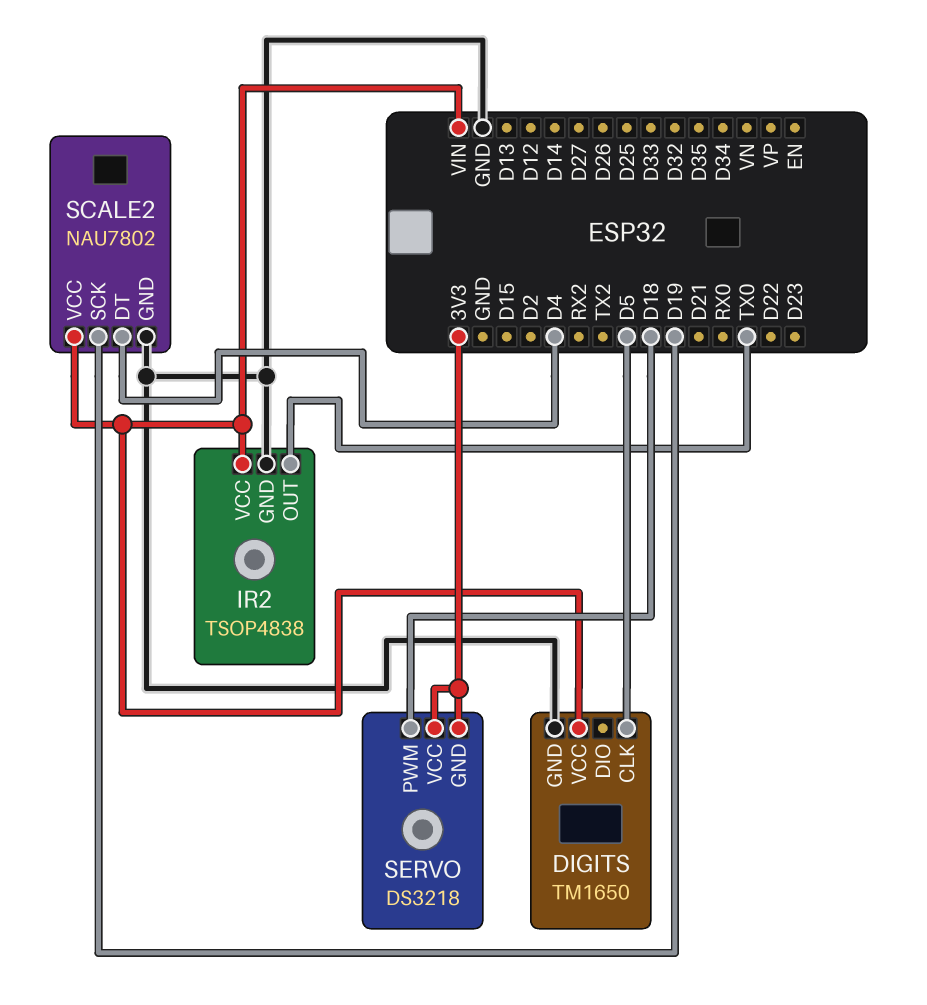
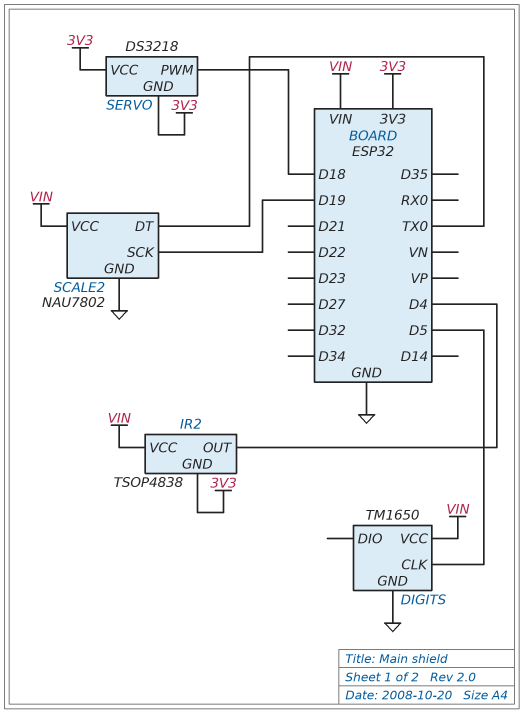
IR2 pin GND: GND -> 3V3
IR2 pin OUT: TX0 -> D4
SCALE2 pin DT: D4 -> TX0

